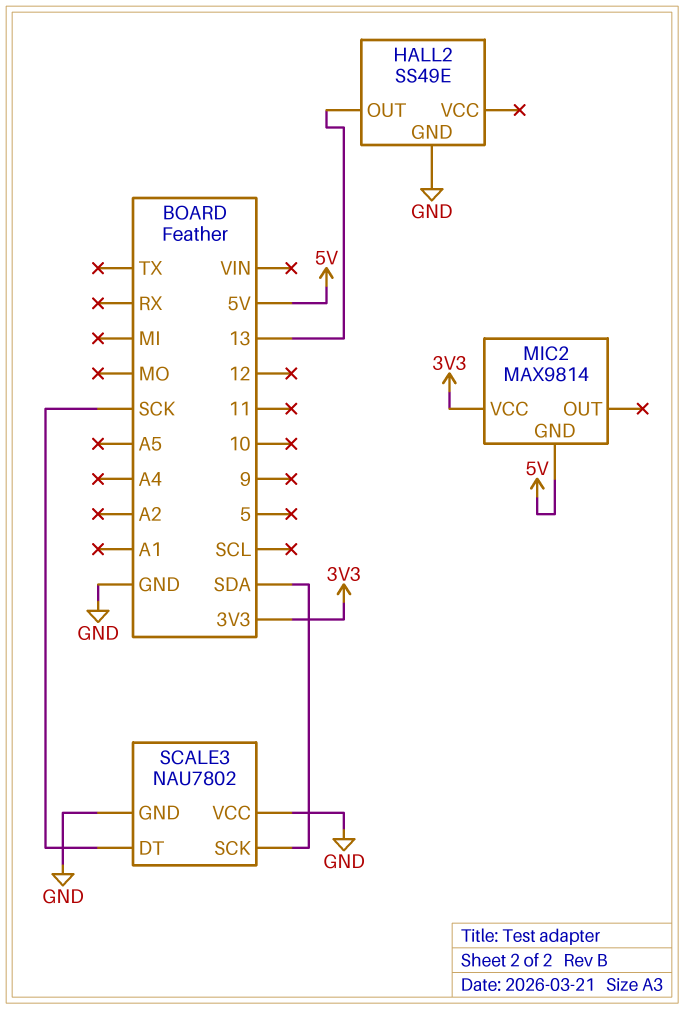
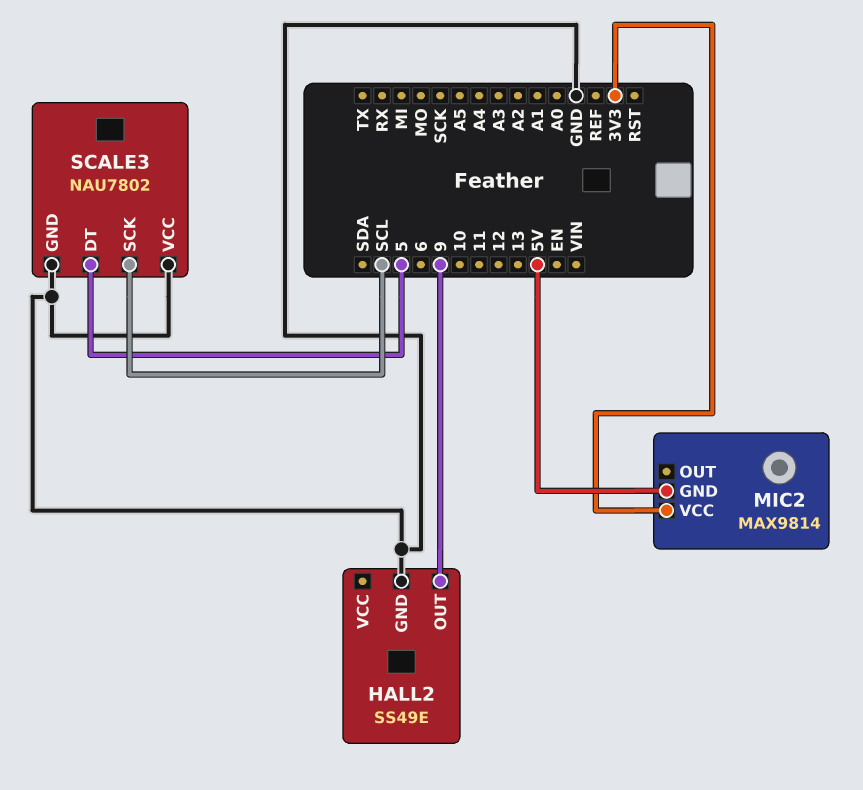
HALL2 pin OUT: 13 -> 9
SCALE3 pin DT: SCK -> 5
SCALE3 pin SCK: SDA -> SCL

